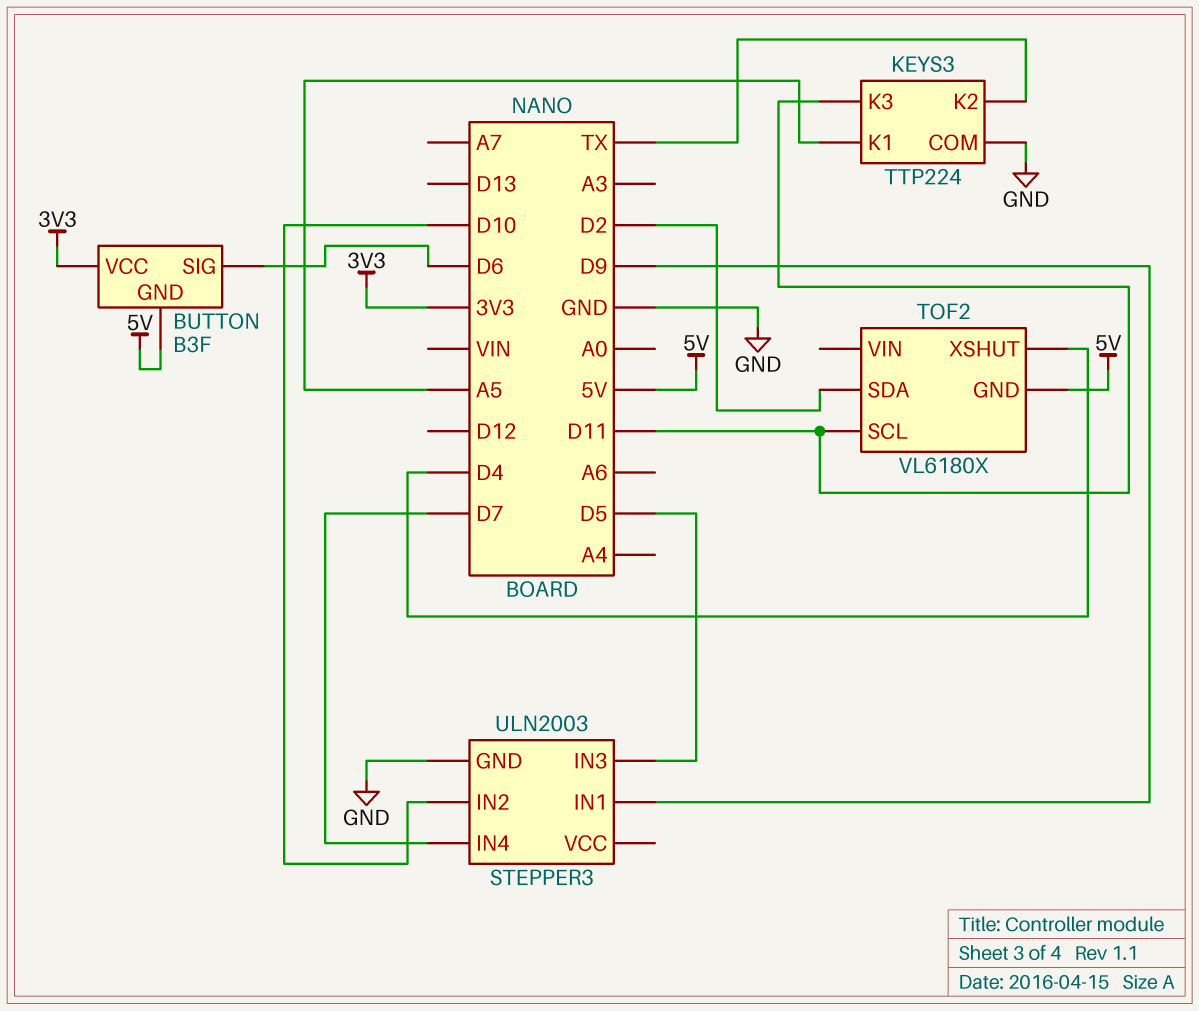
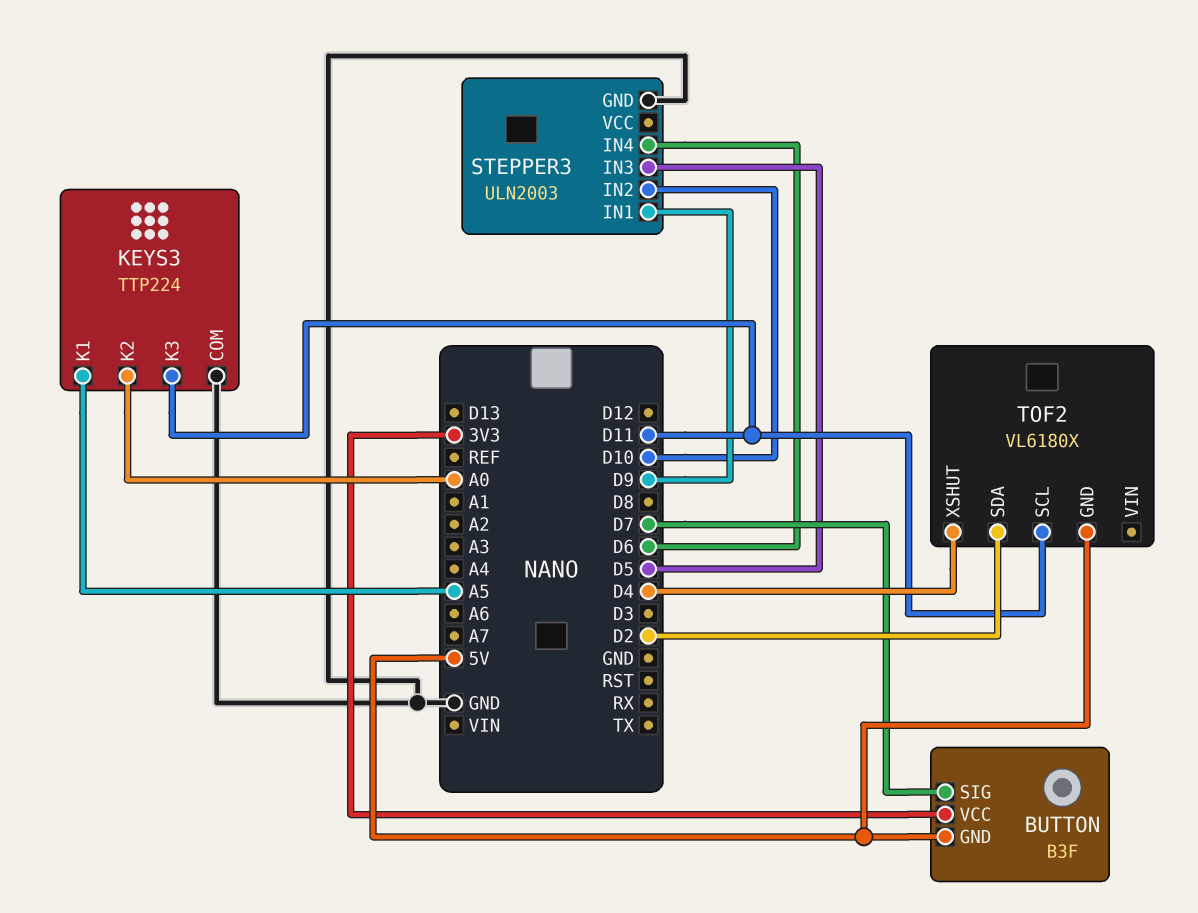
BUTTON pin SIG: D6 -> D7
KEYS3 pin K2: TX -> A0
STEPPER3 pin IN4: D7 -> D6

